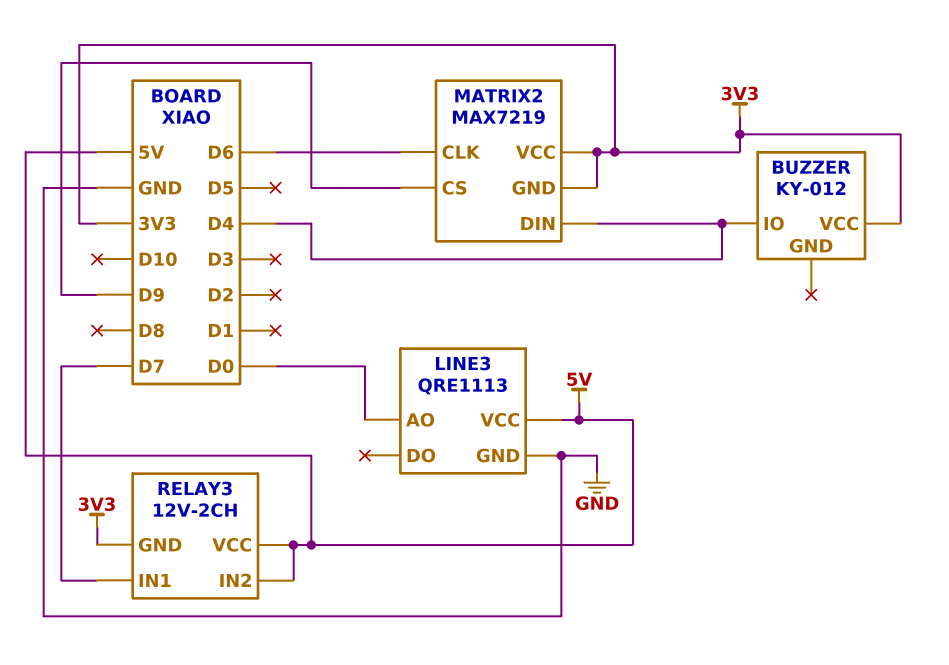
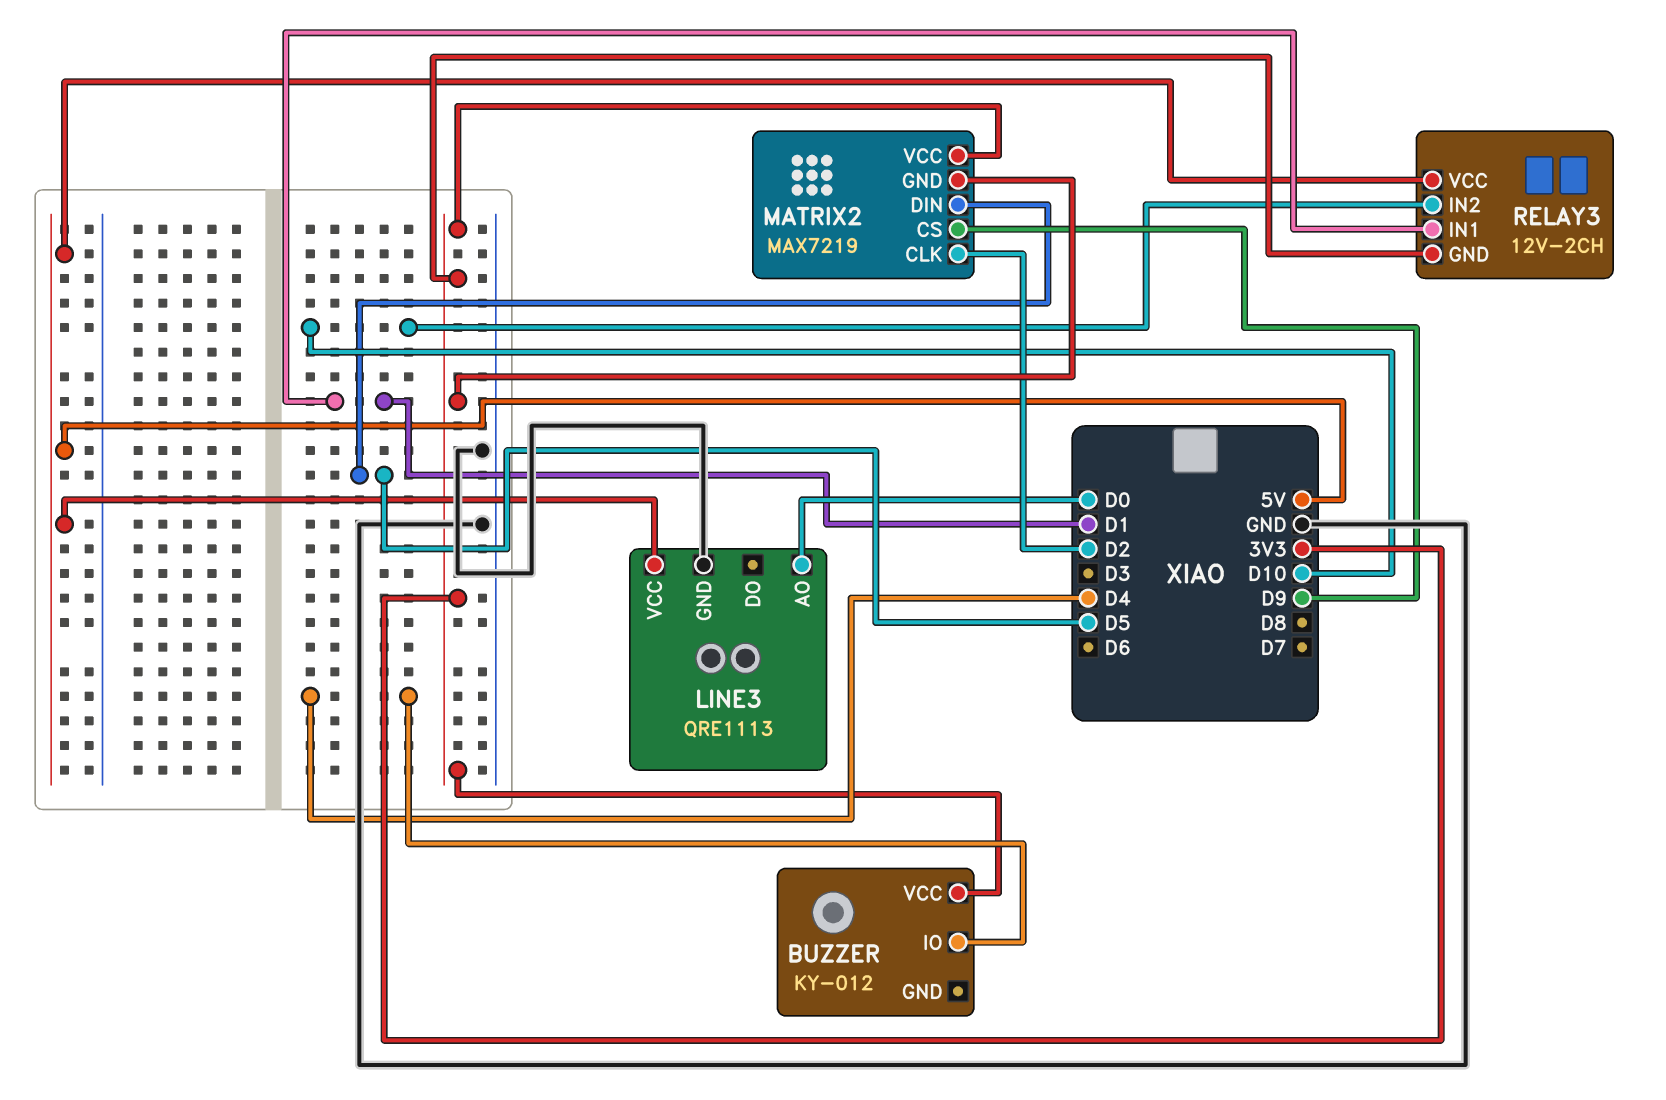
MATRIX2 pin CLK: D6 -> D2
MATRIX2 pin DIN: D4 -> D5
RELAY3 pin IN1: D7 -> D1
RELAY3 pin IN2: 5V -> D10

